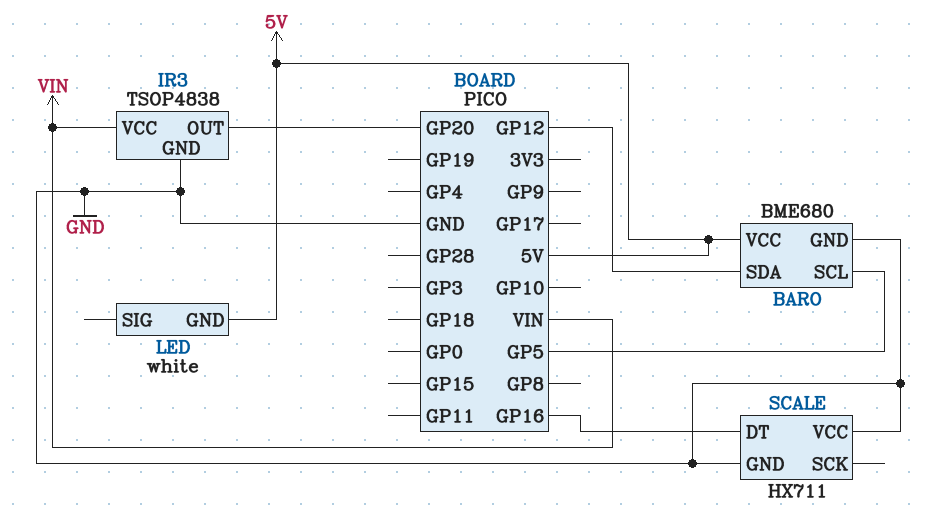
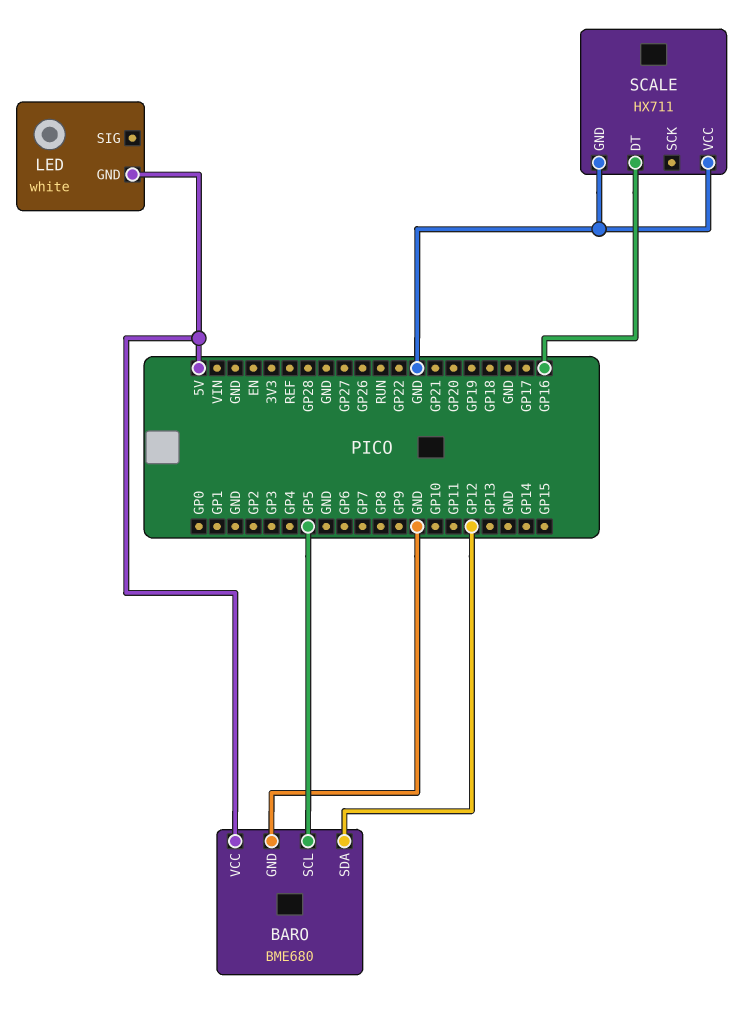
IR3: TSOP4838 -> none
IR3 pin GND: GND -> none
IR3 pin OUT: GP20 -> none
IR3 pin VCC: VIN -> none

